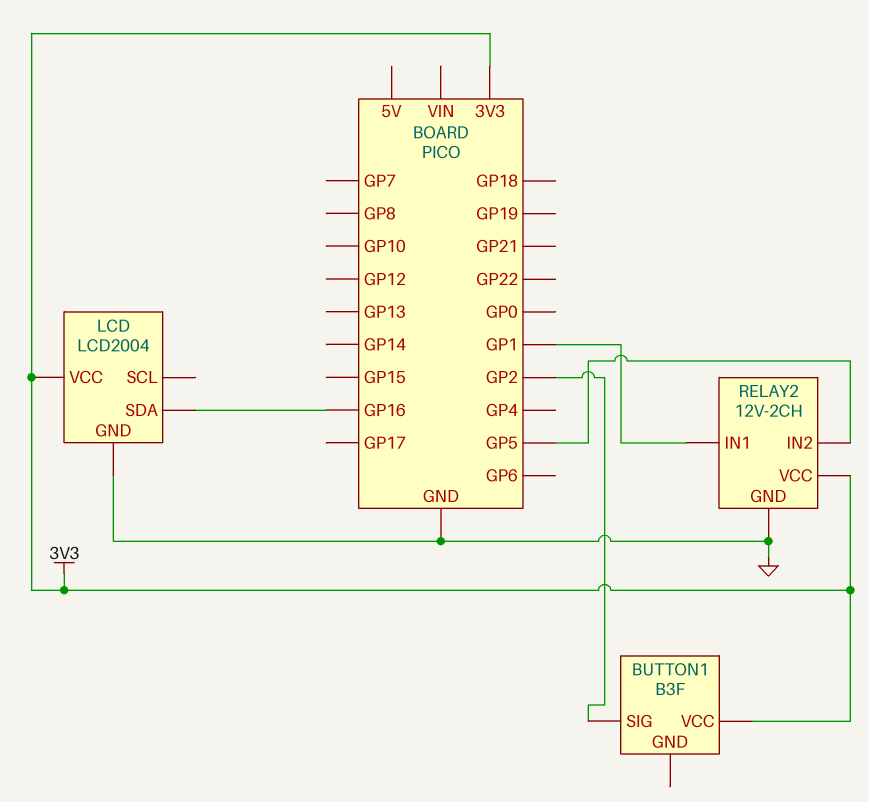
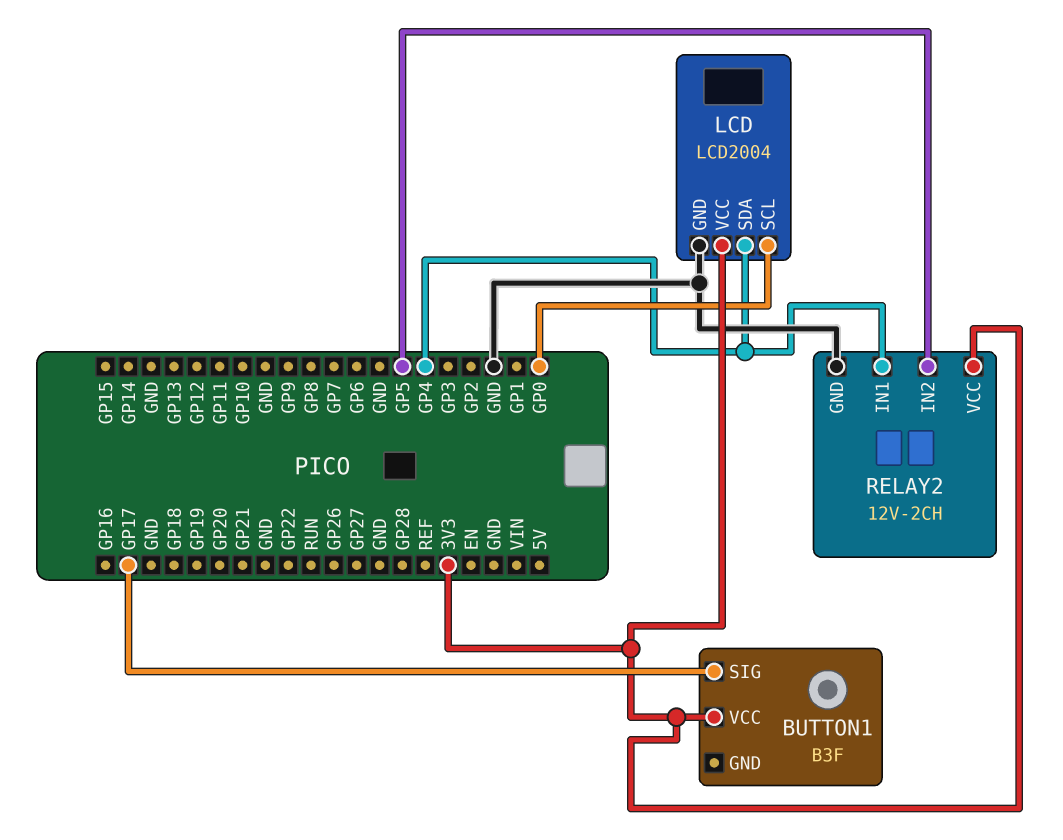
BUTTON1 pin SIG: GP2 -> GP17
LCD pin SCL: none -> GP0
LCD pin SDA: GP16 -> GP4
RELAY2 pin IN1: GP1 -> GP4

